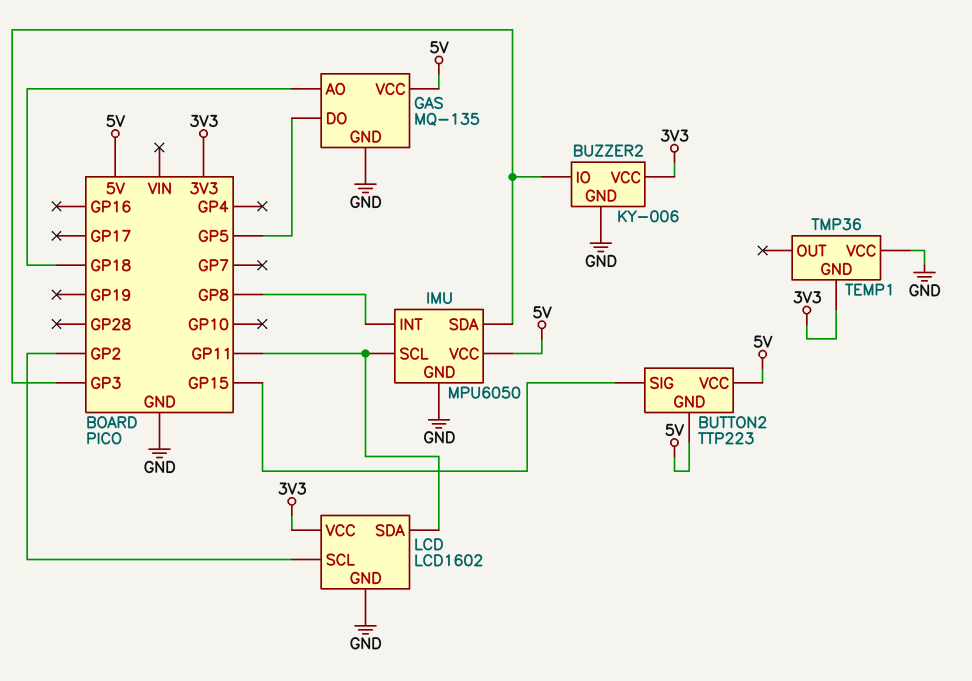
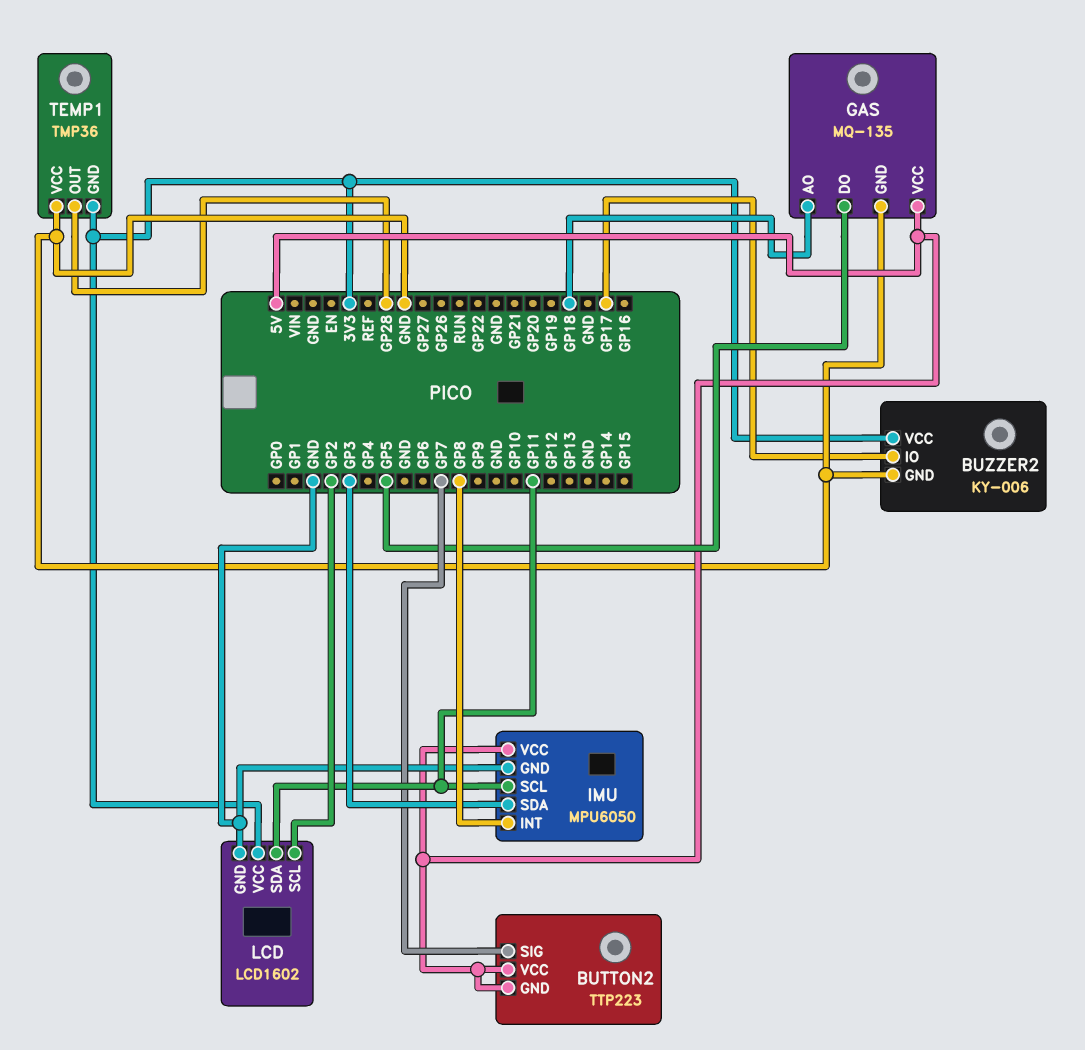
BUTTON2 pin SIG: GP15 -> GP7
BUZZER2 pin IO: GP3 -> GP17
TEMP1 pin OUT: none -> GP28

